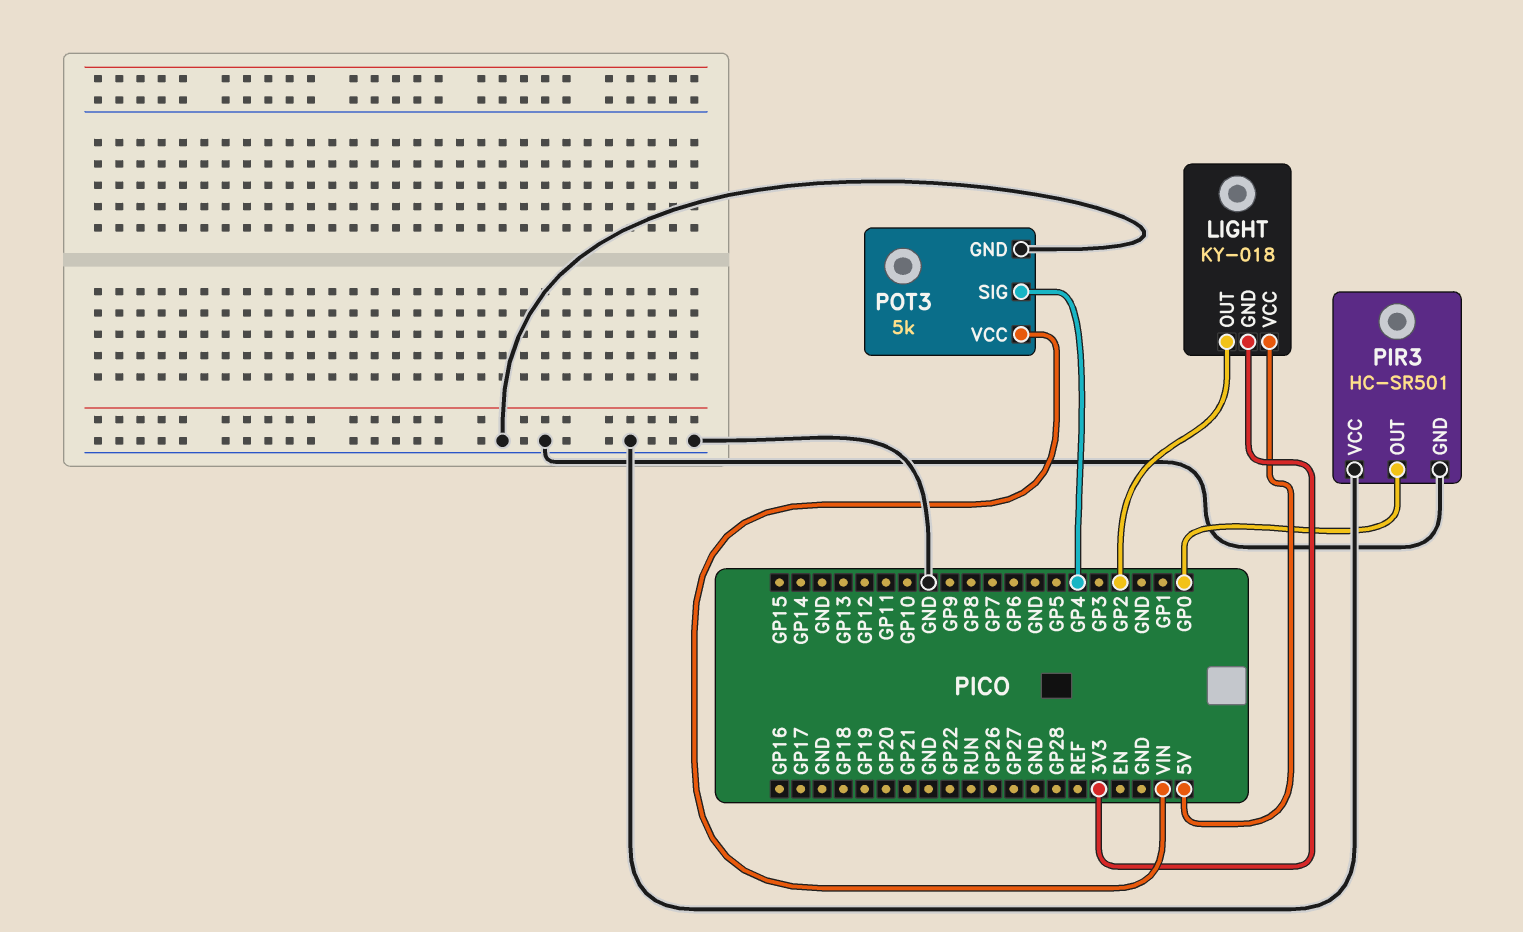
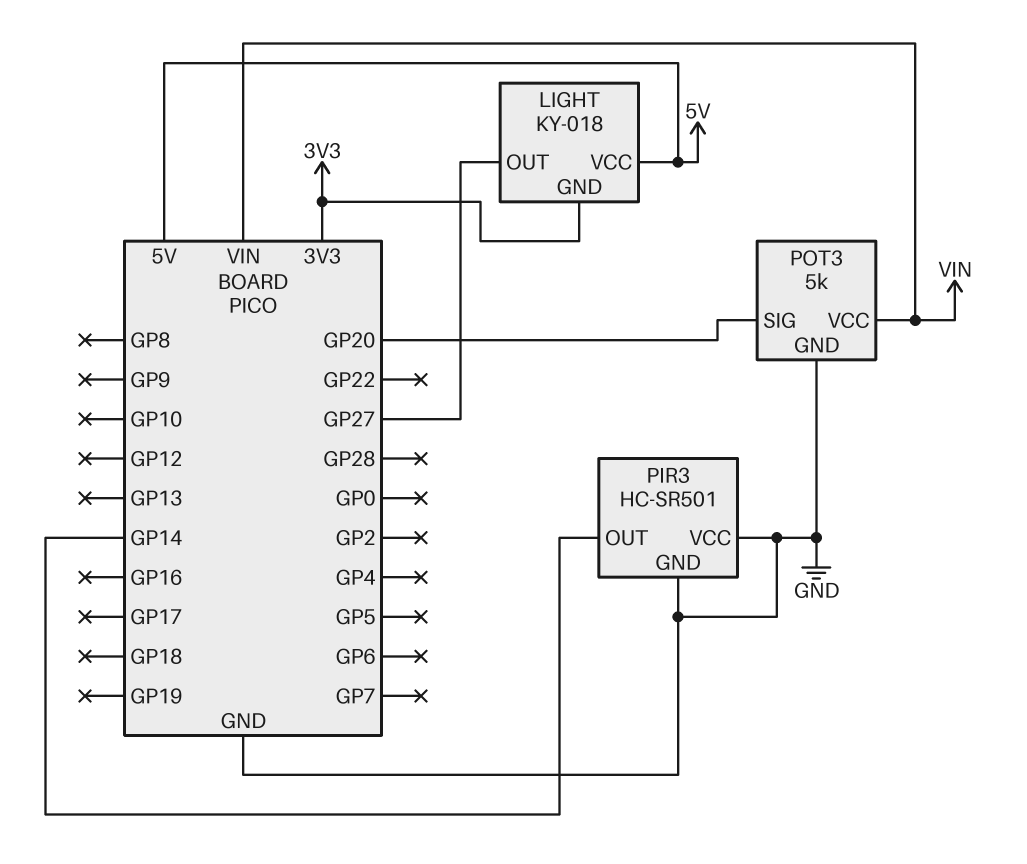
LIGHT pin OUT: GP2 -> GP27
PIR3 pin OUT: GP0 -> GP14
POT3 pin SIG: GP4 -> GP20

